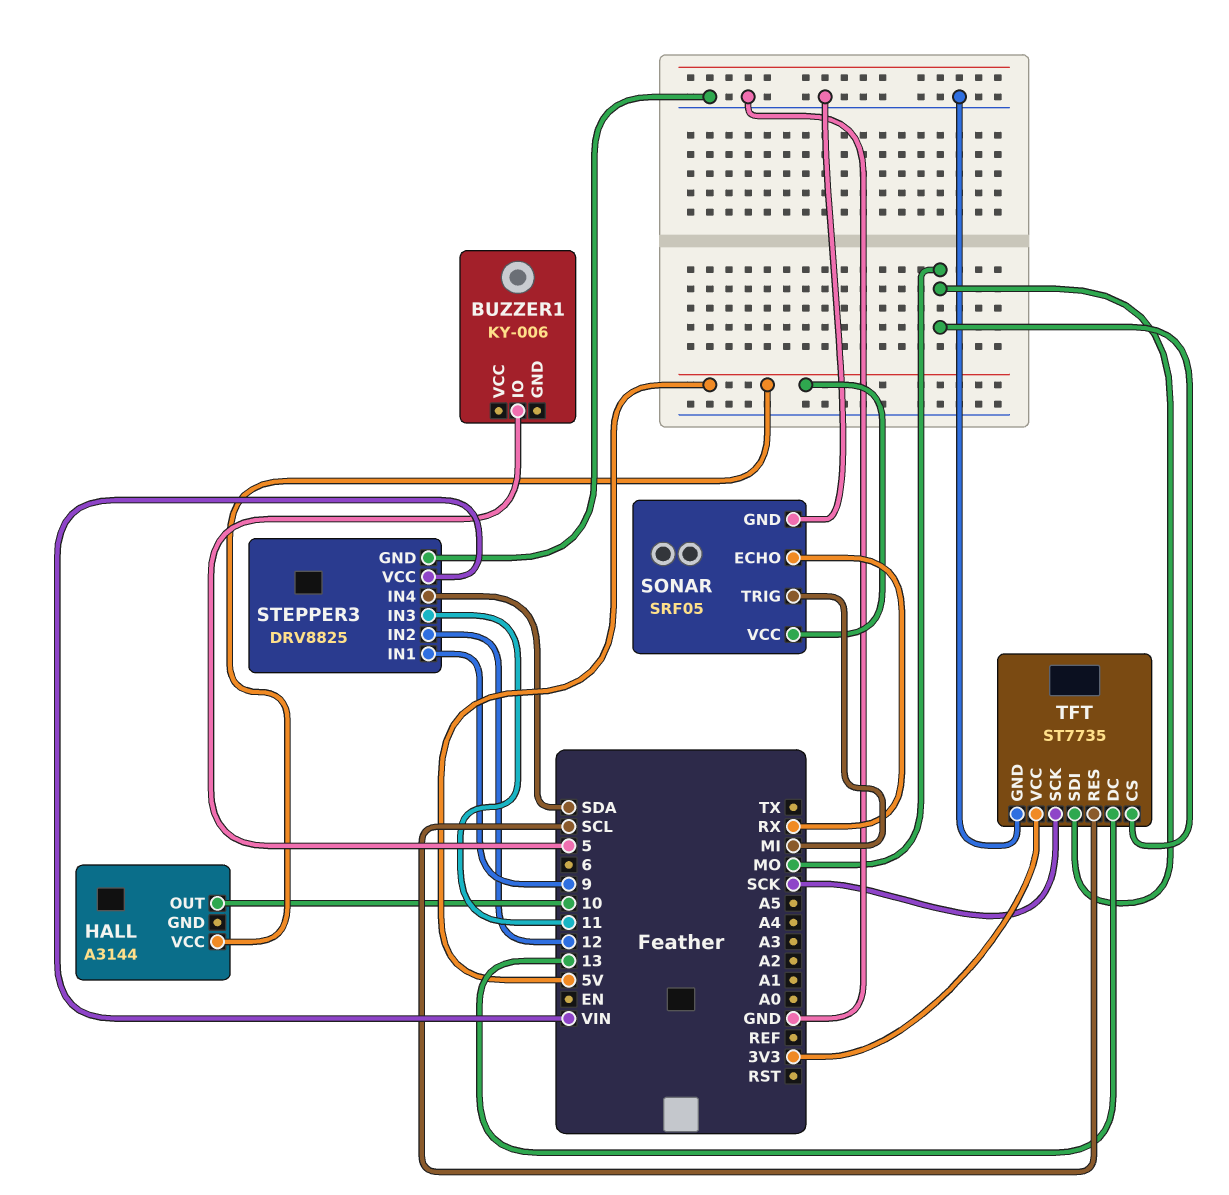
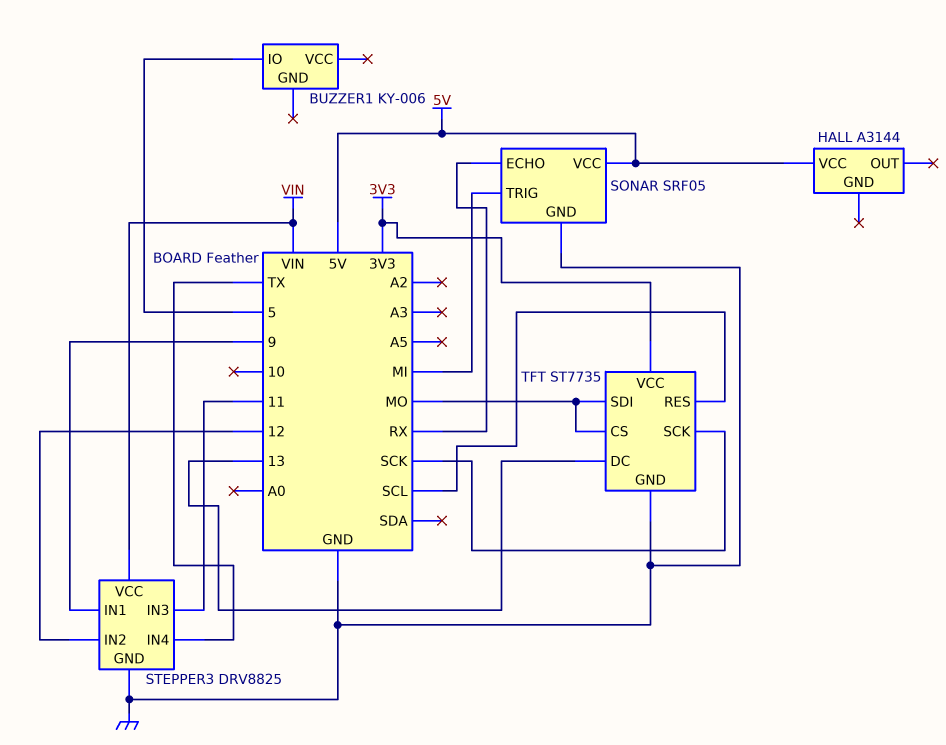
HALL pin OUT: 10 -> none
STEPPER3 pin IN4: SDA -> TX

